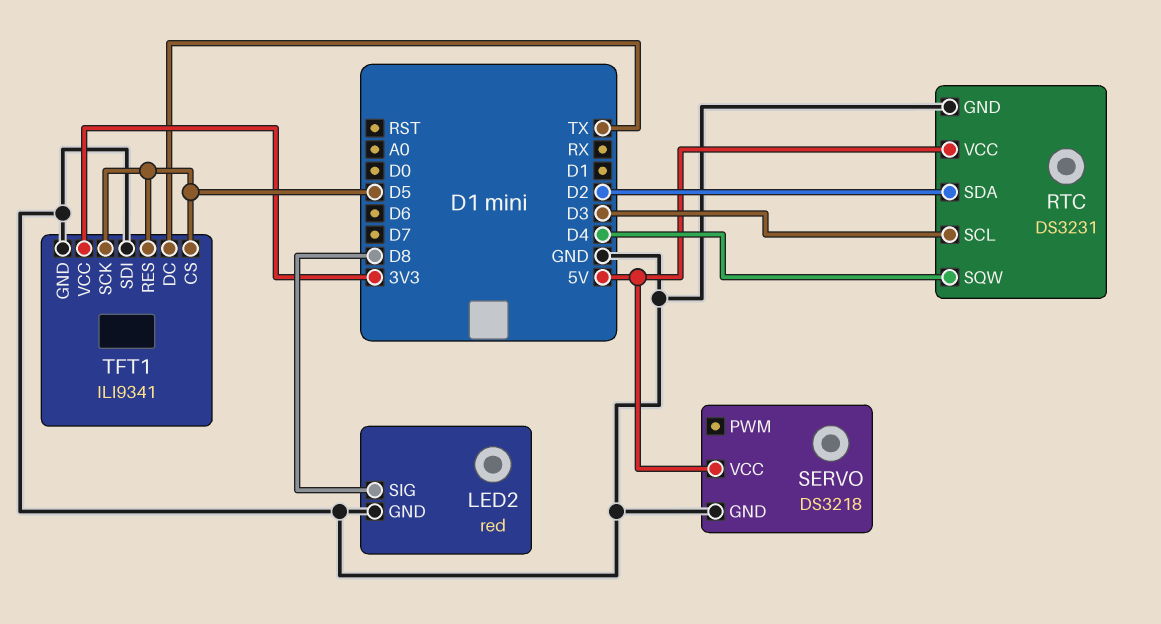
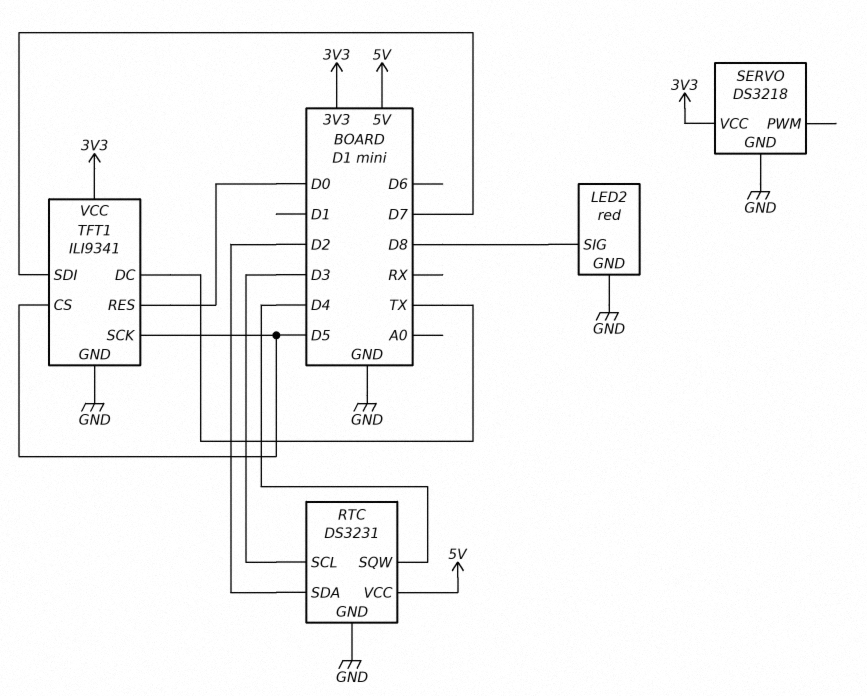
SERVO pin VCC: 5V -> 3V3
TFT1 pin RES: D5 -> D0
TFT1 pin SDI: GND -> D7

